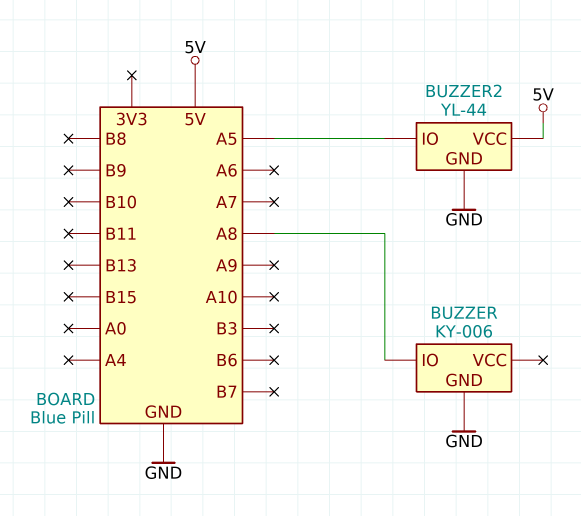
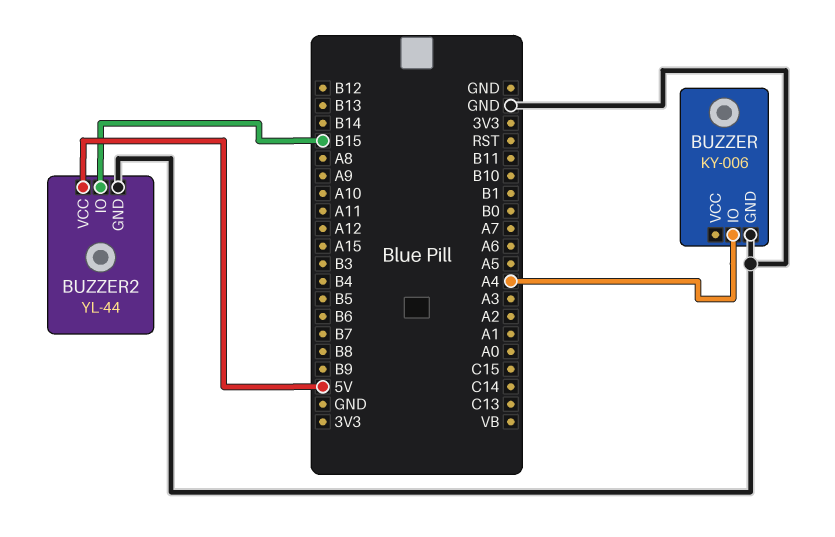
BUZZER pin IO: A8 -> A4
BUZZER2 pin IO: A5 -> B15

